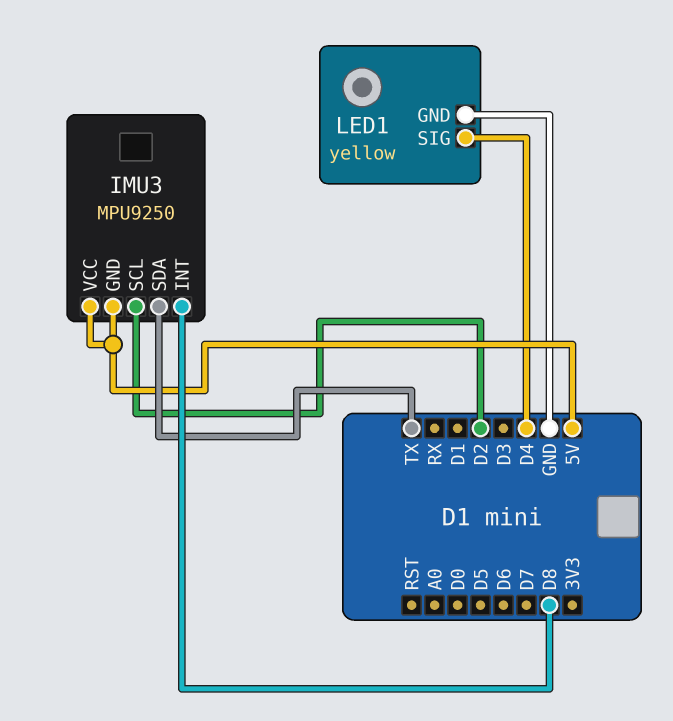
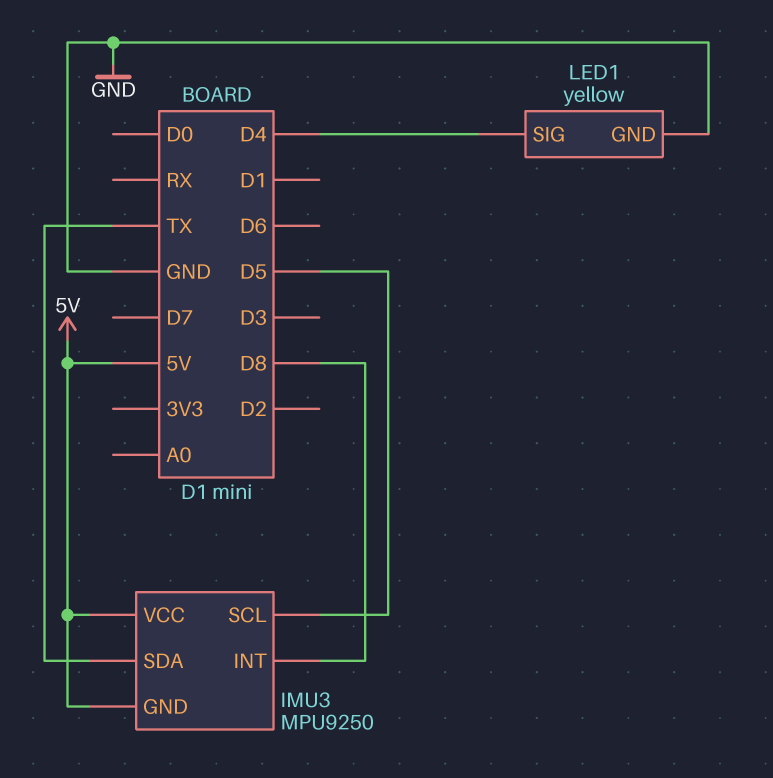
IMU3 pin SCL: D2 -> D5

